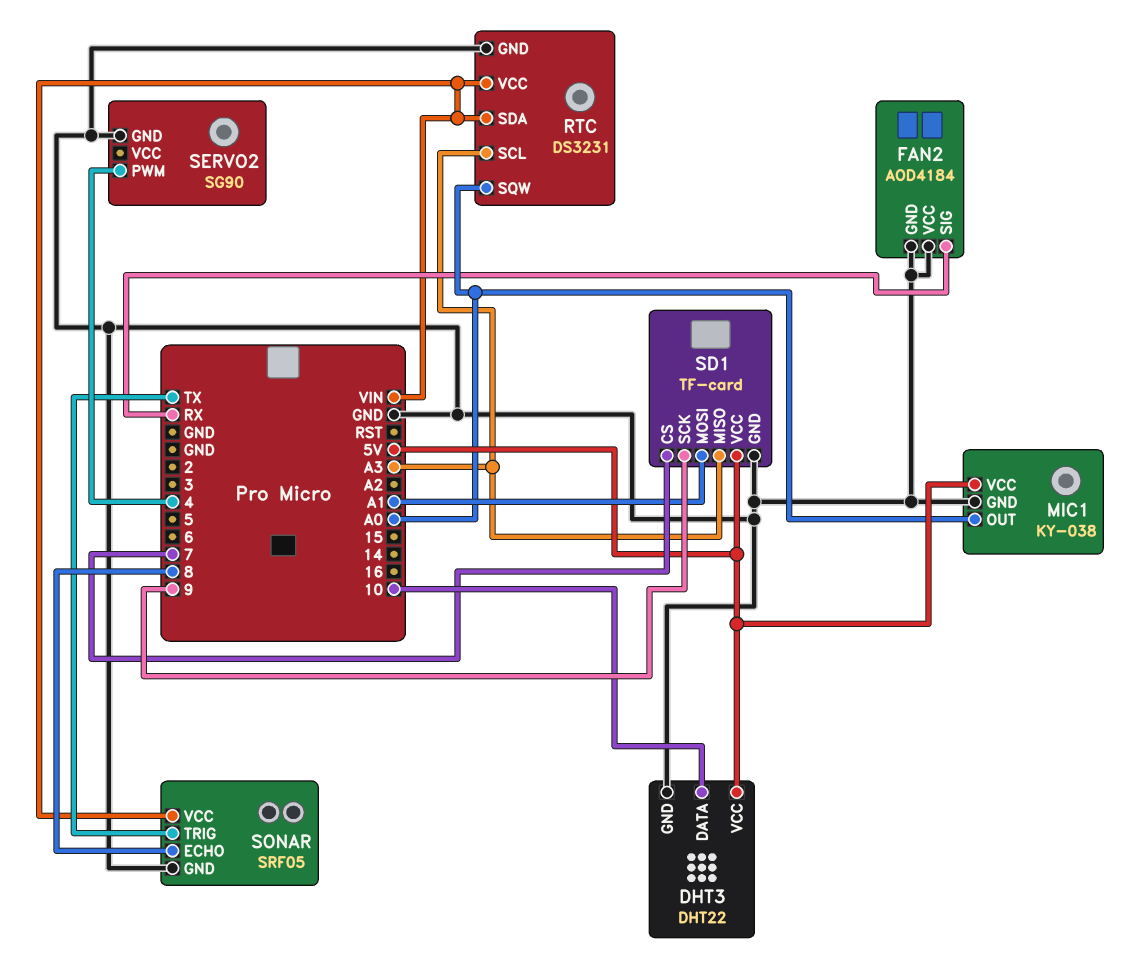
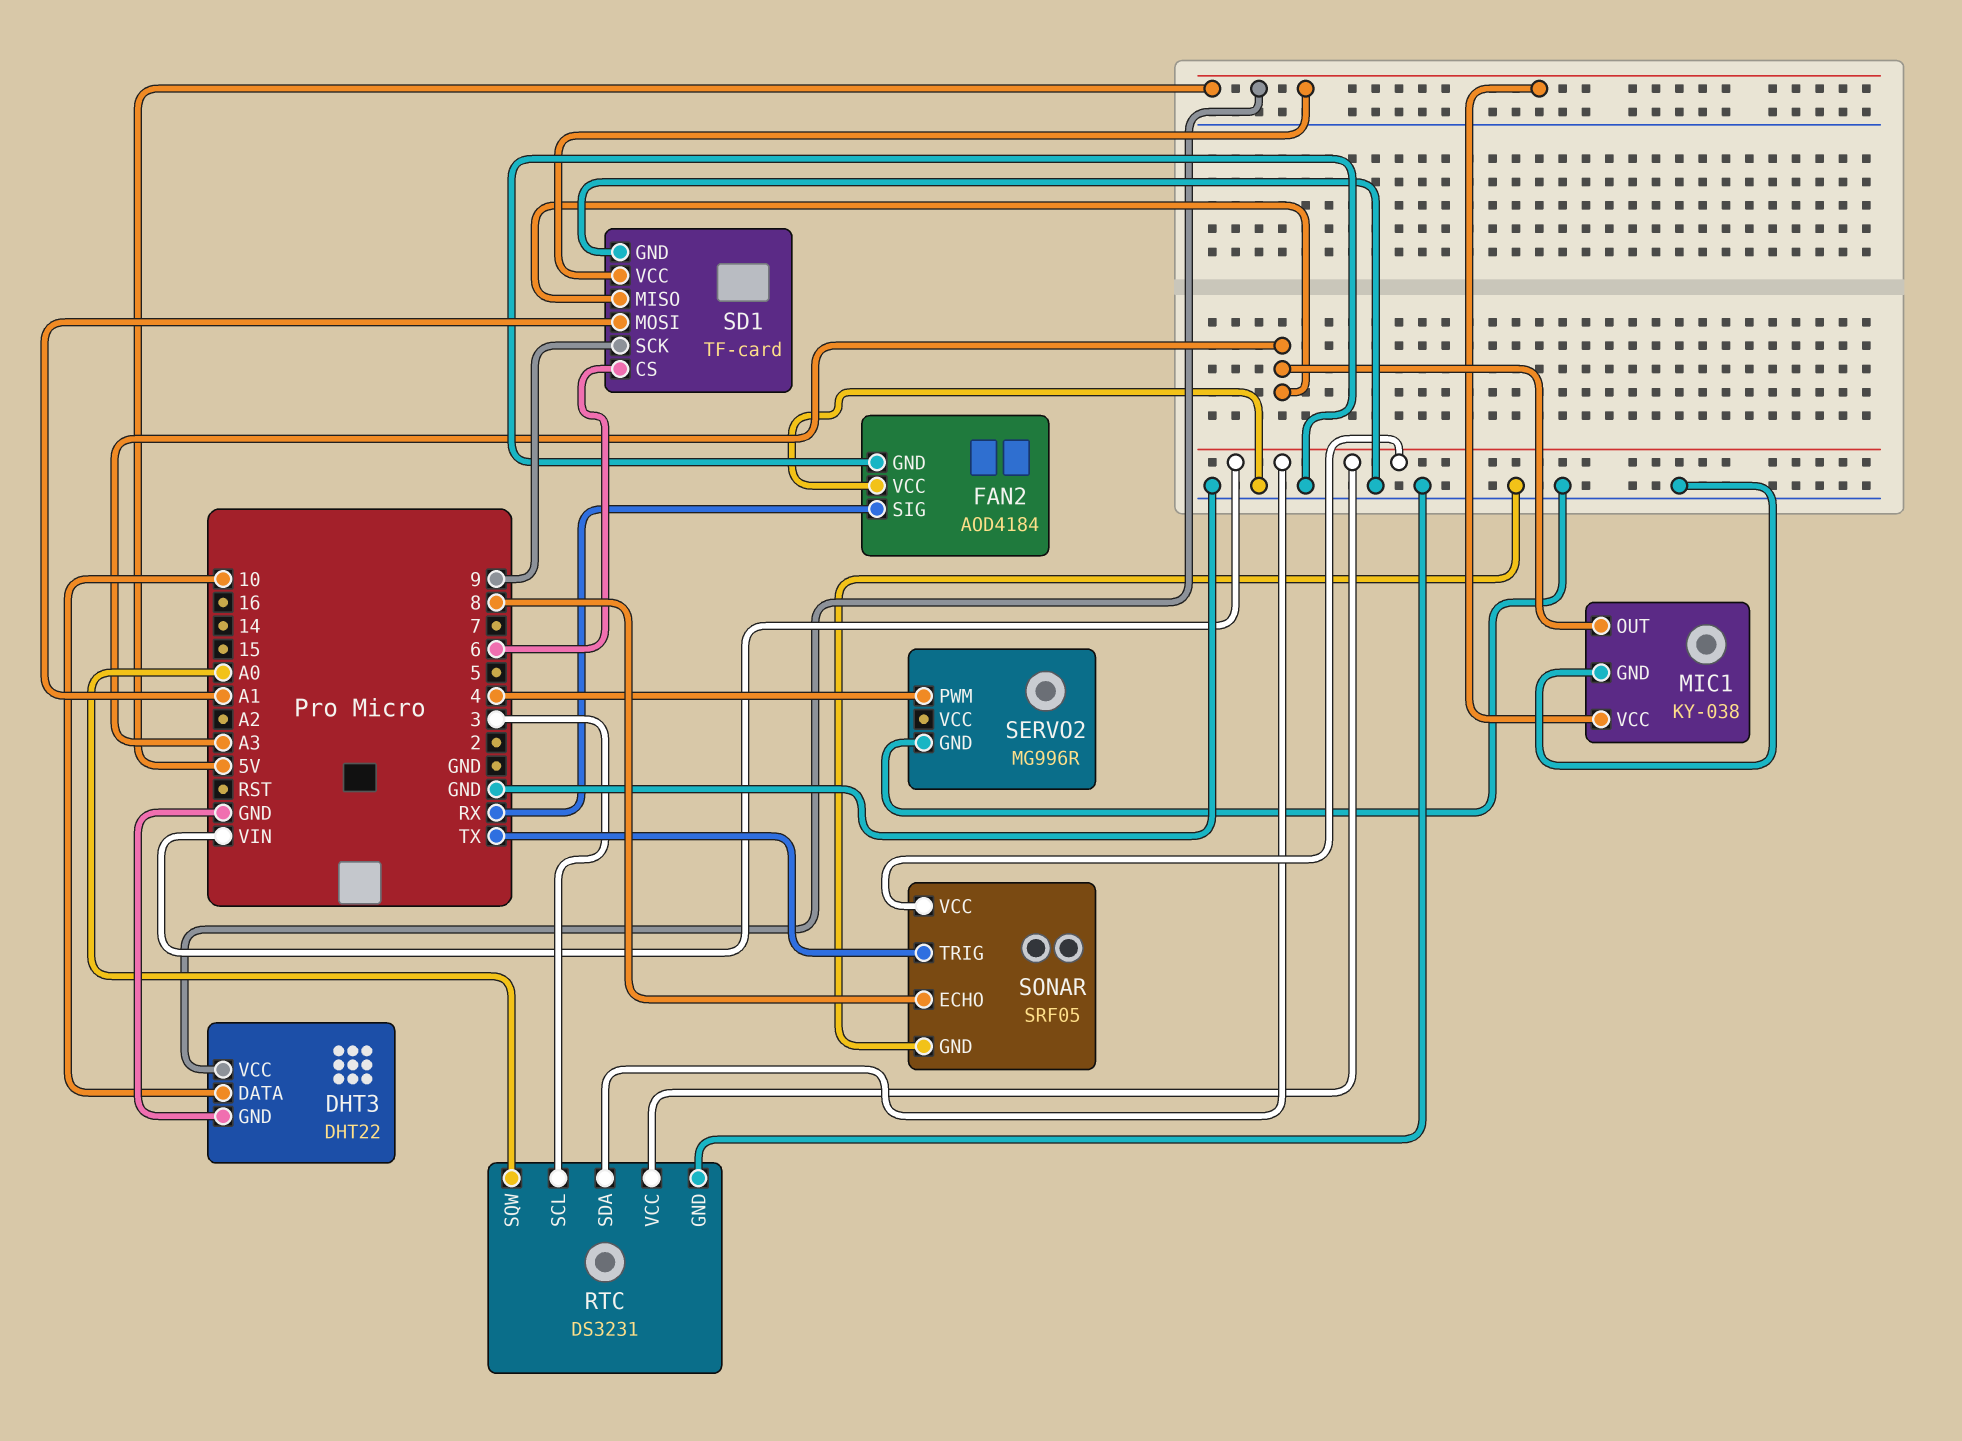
MIC1 pin OUT: A0 -> A3
RTC pin SCL: A3 -> 3
SD1 pin CS: 7 -> 6
SERVO2: SG90 -> MG996R

